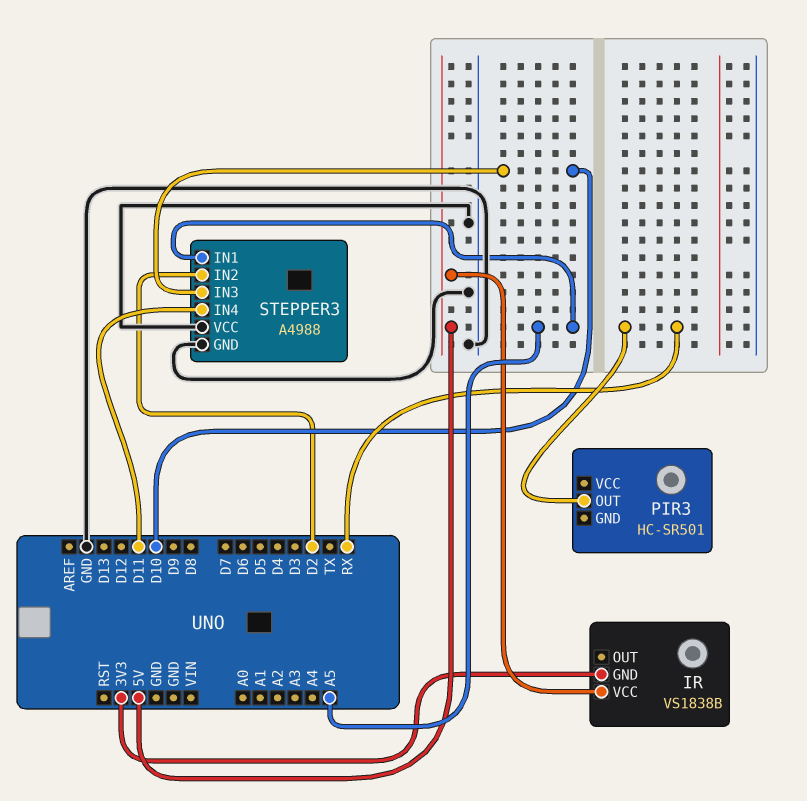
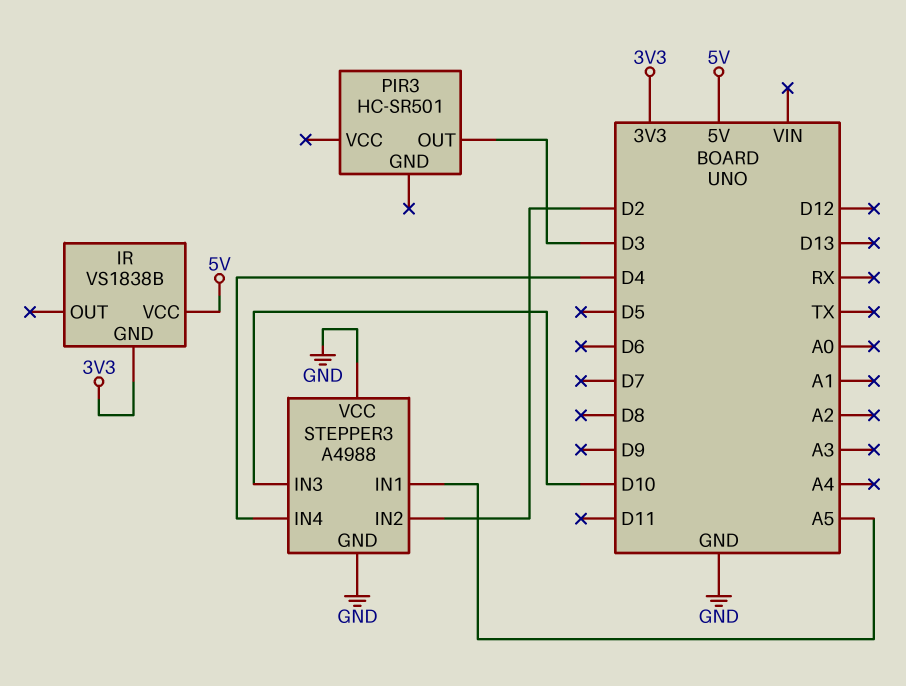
PIR3 pin OUT: RX -> D3
STEPPER3 pin IN4: D11 -> D4

